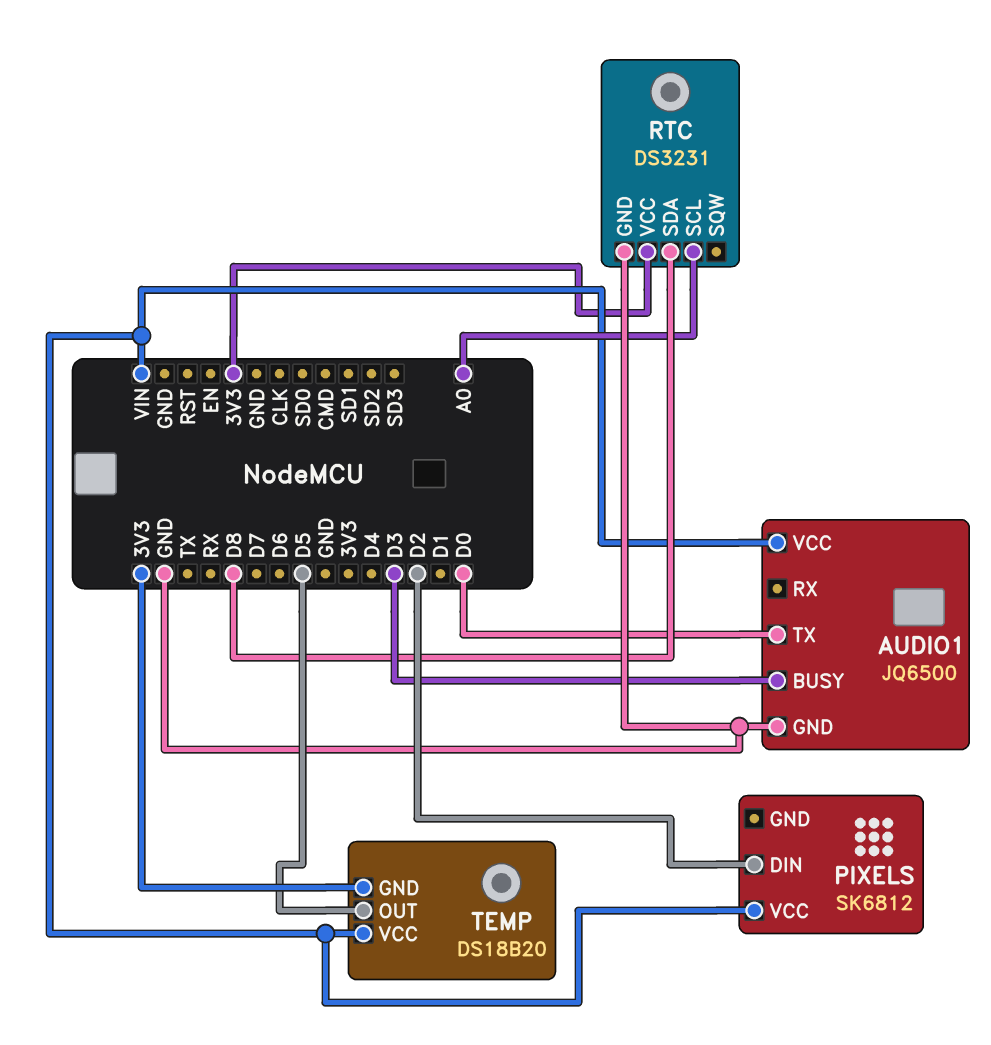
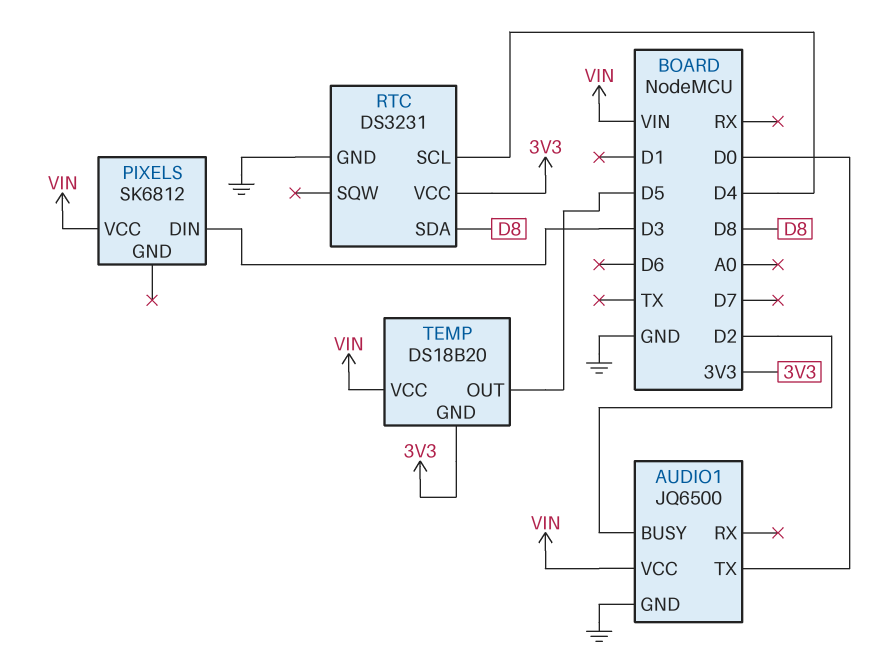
AUDIO1 pin BUSY: D3 -> D2
PIXELS pin DIN: D2 -> D3
RTC pin SCL: A0 -> D4

